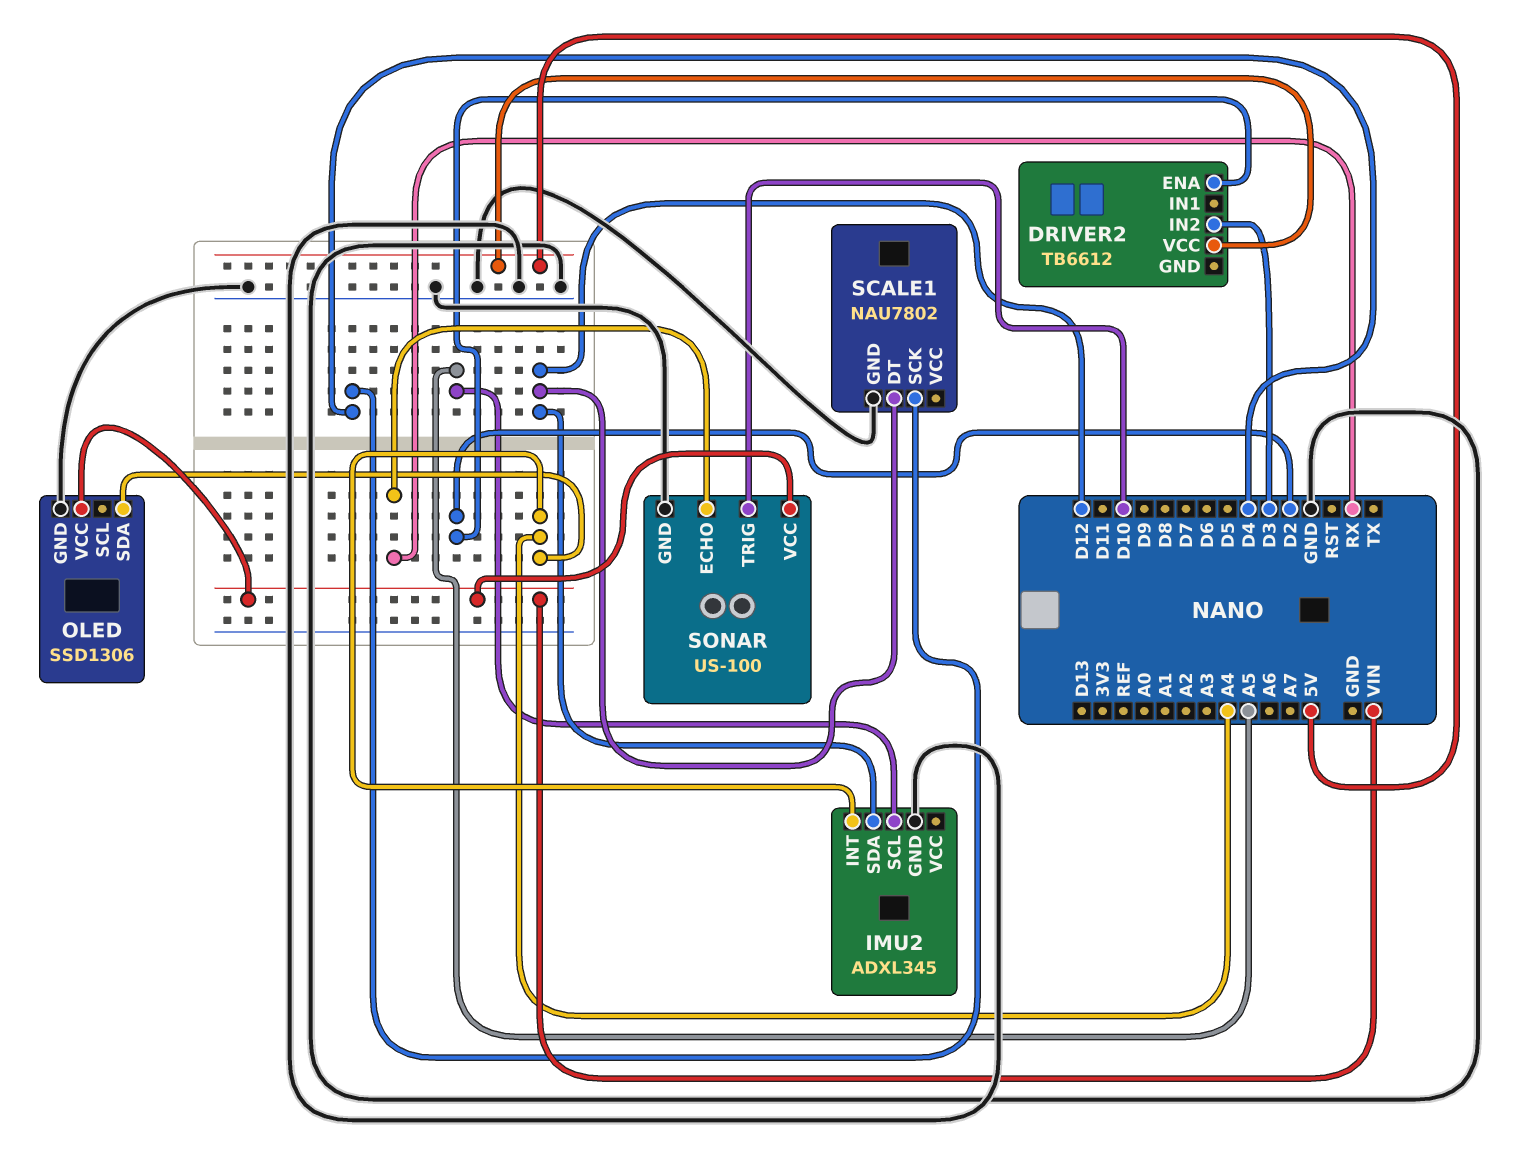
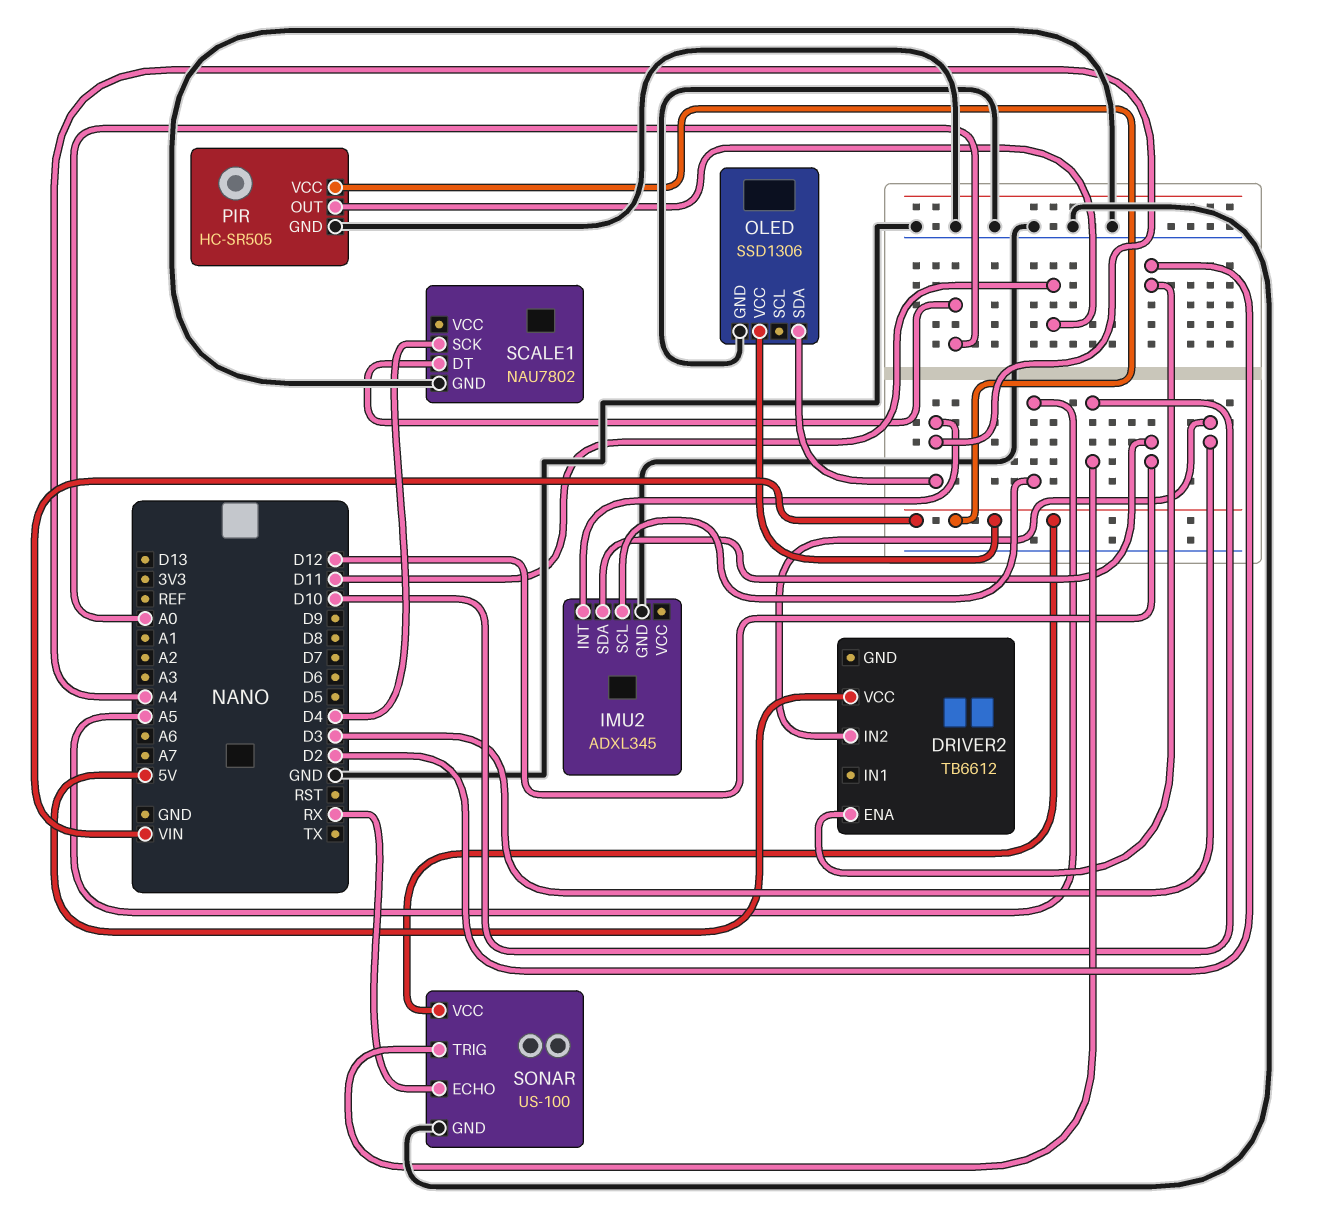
PIR: none -> HC-SR505
PIR pin GND: none -> GND
PIR pin OUT: none -> D11
PIR pin VCC: none -> VIN
SCALE1 pin DT: D12 -> A0

